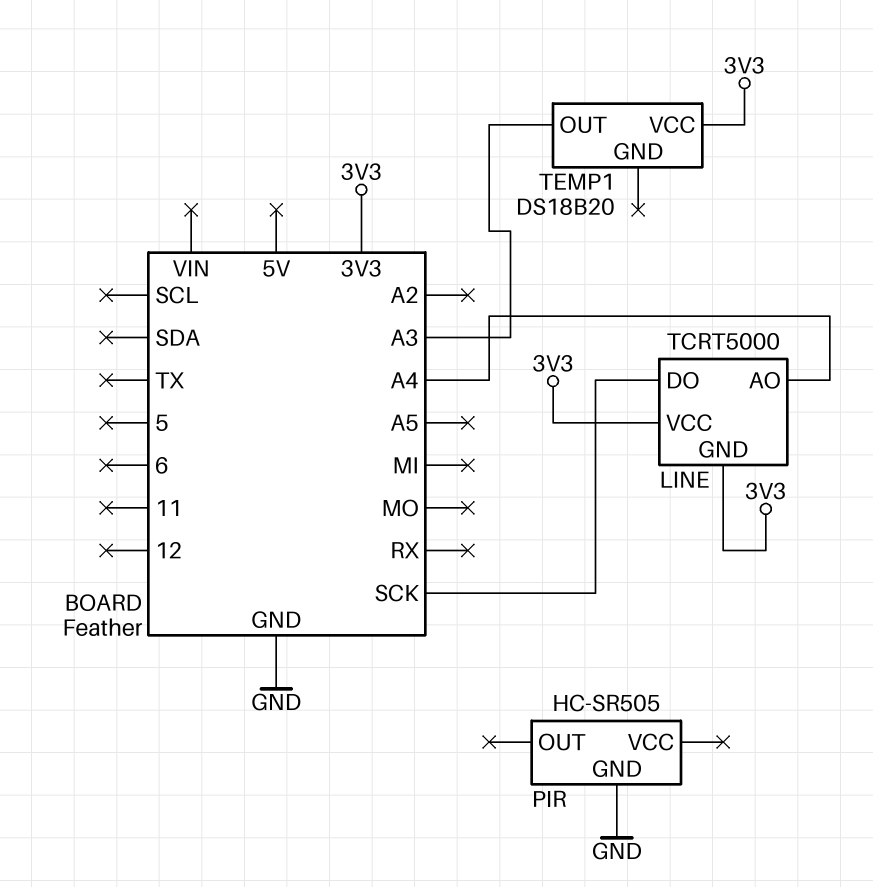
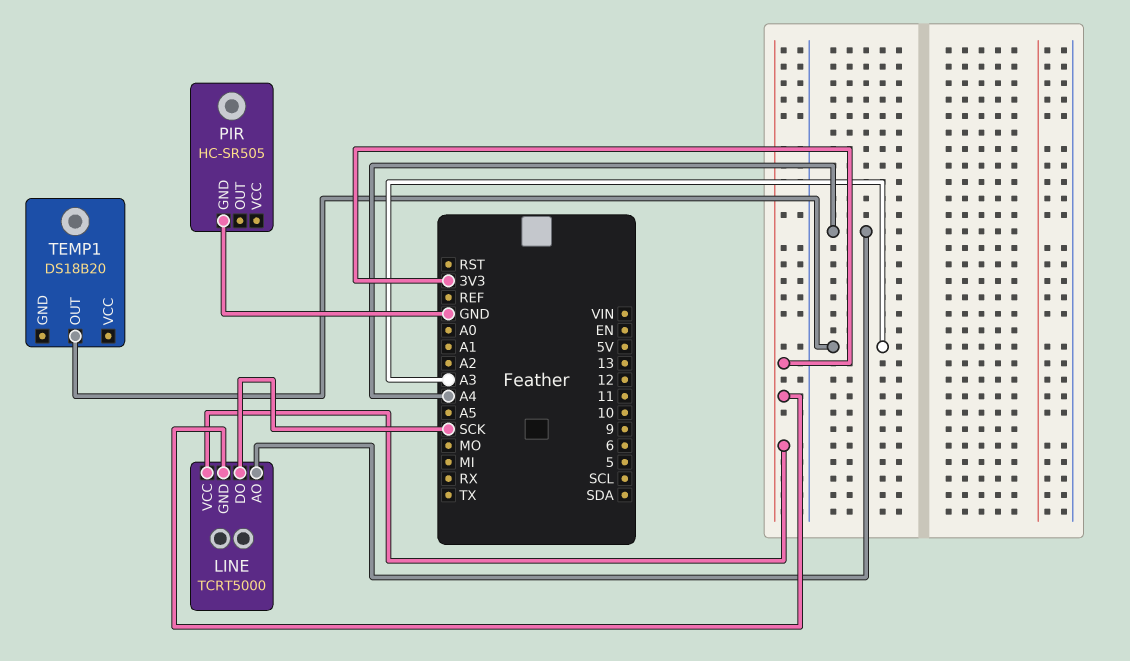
TEMP1 pin VCC: 3V3 -> none

